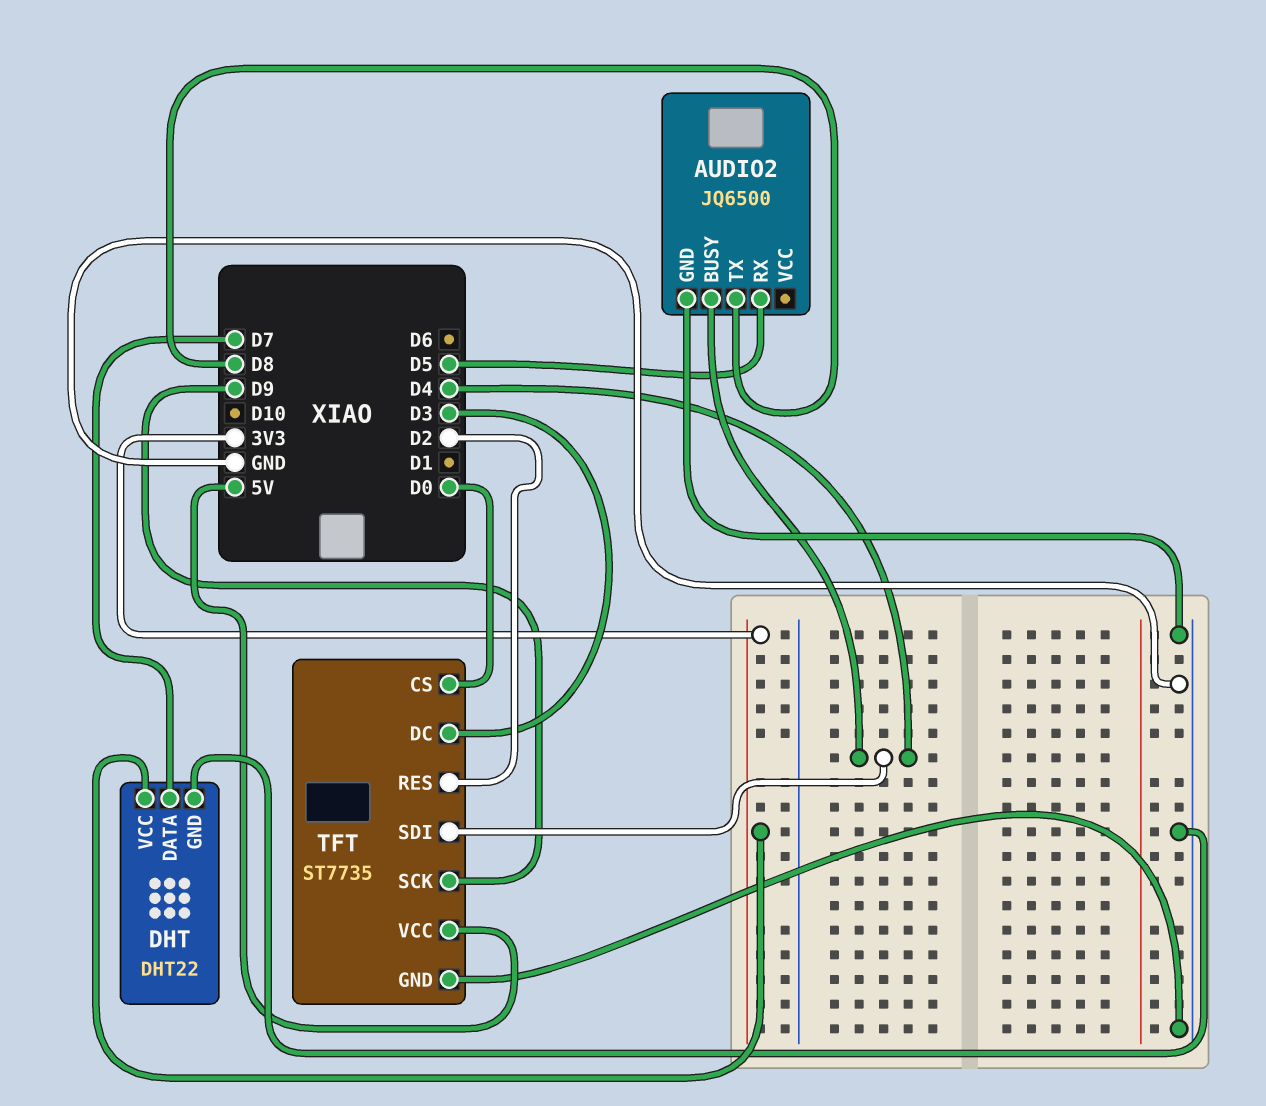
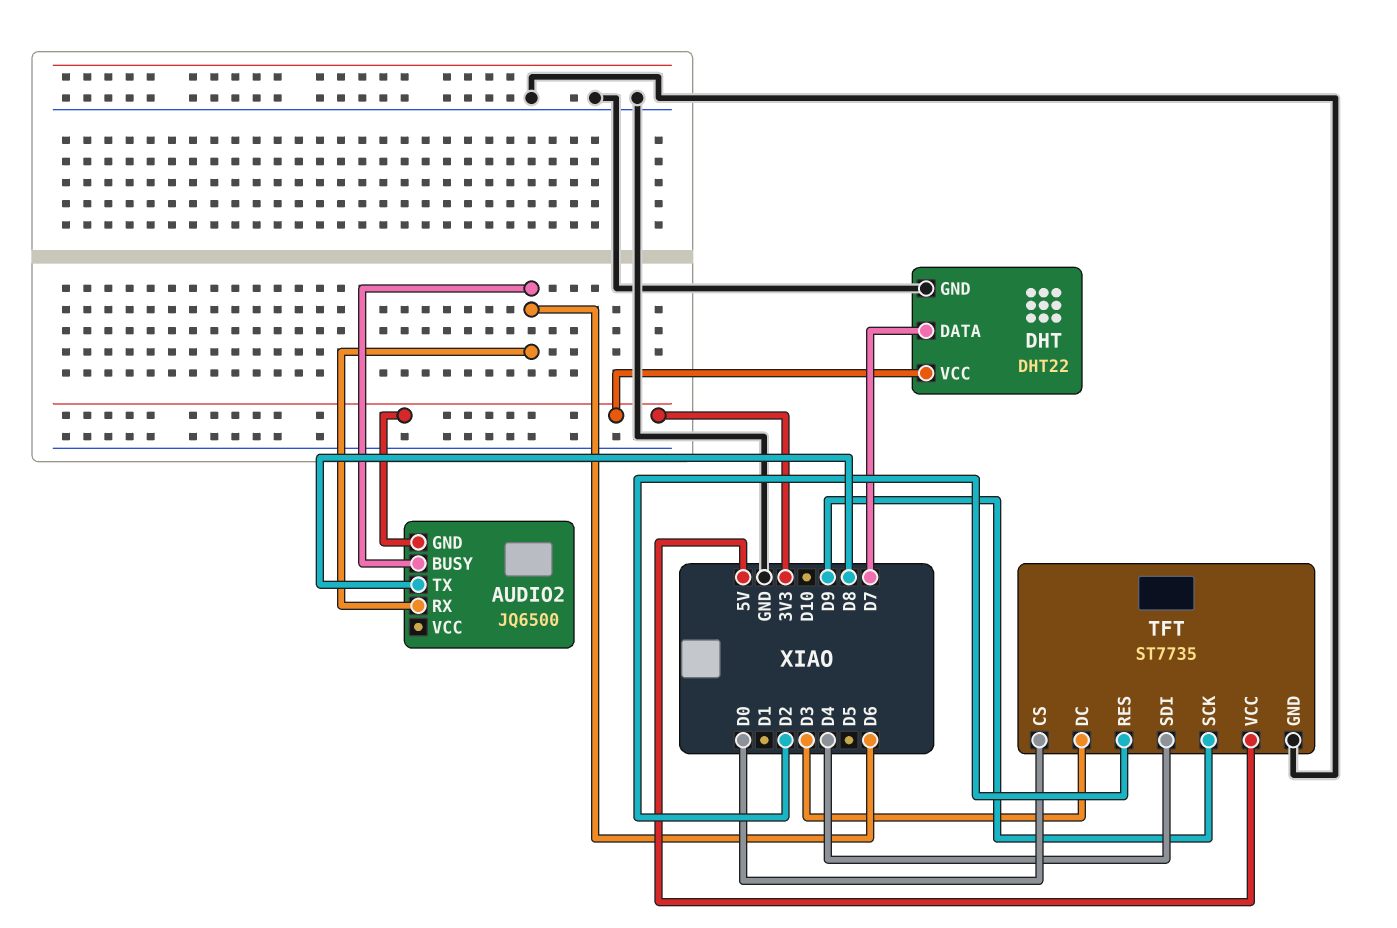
AUDIO2 pin BUSY: D4 -> D6
AUDIO2 pin GND: GND -> 3V3
AUDIO2 pin RX: D5 -> D6

